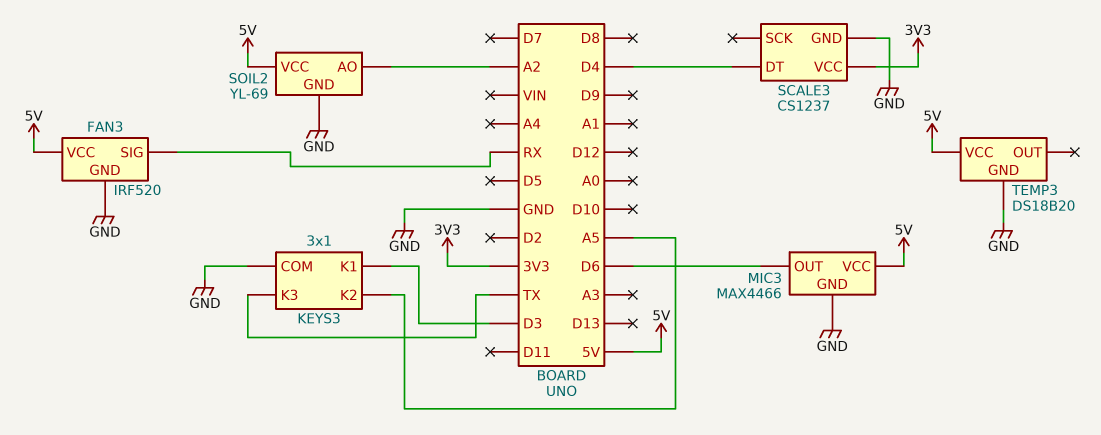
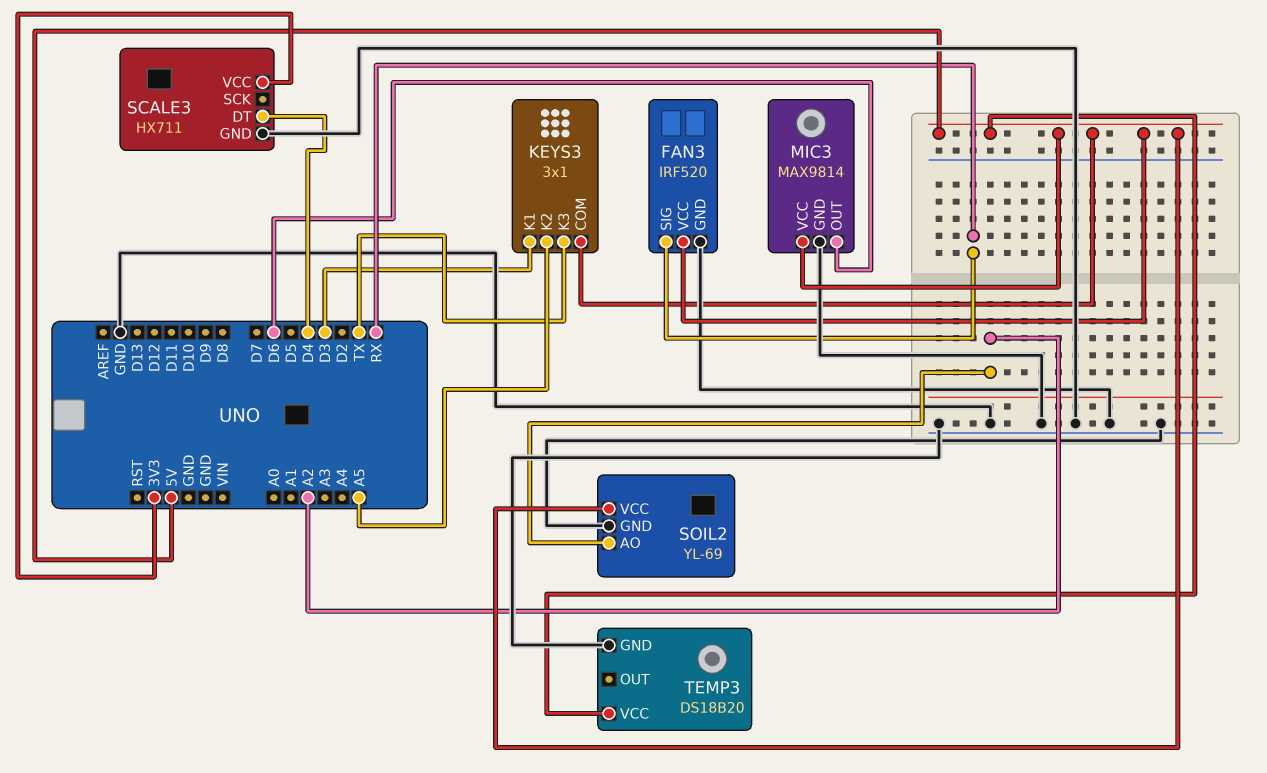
KEYS3 pin COM: GND -> 5V
MIC3: MAX4466 -> MAX9814
SCALE3: CS1237 -> HX711

